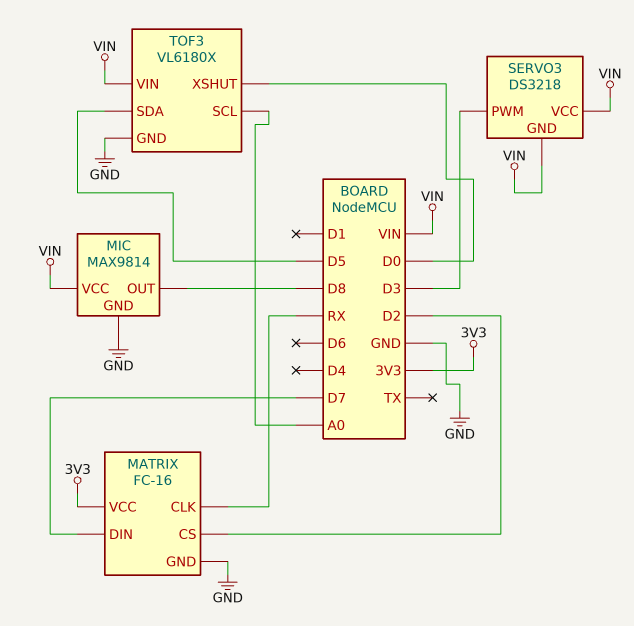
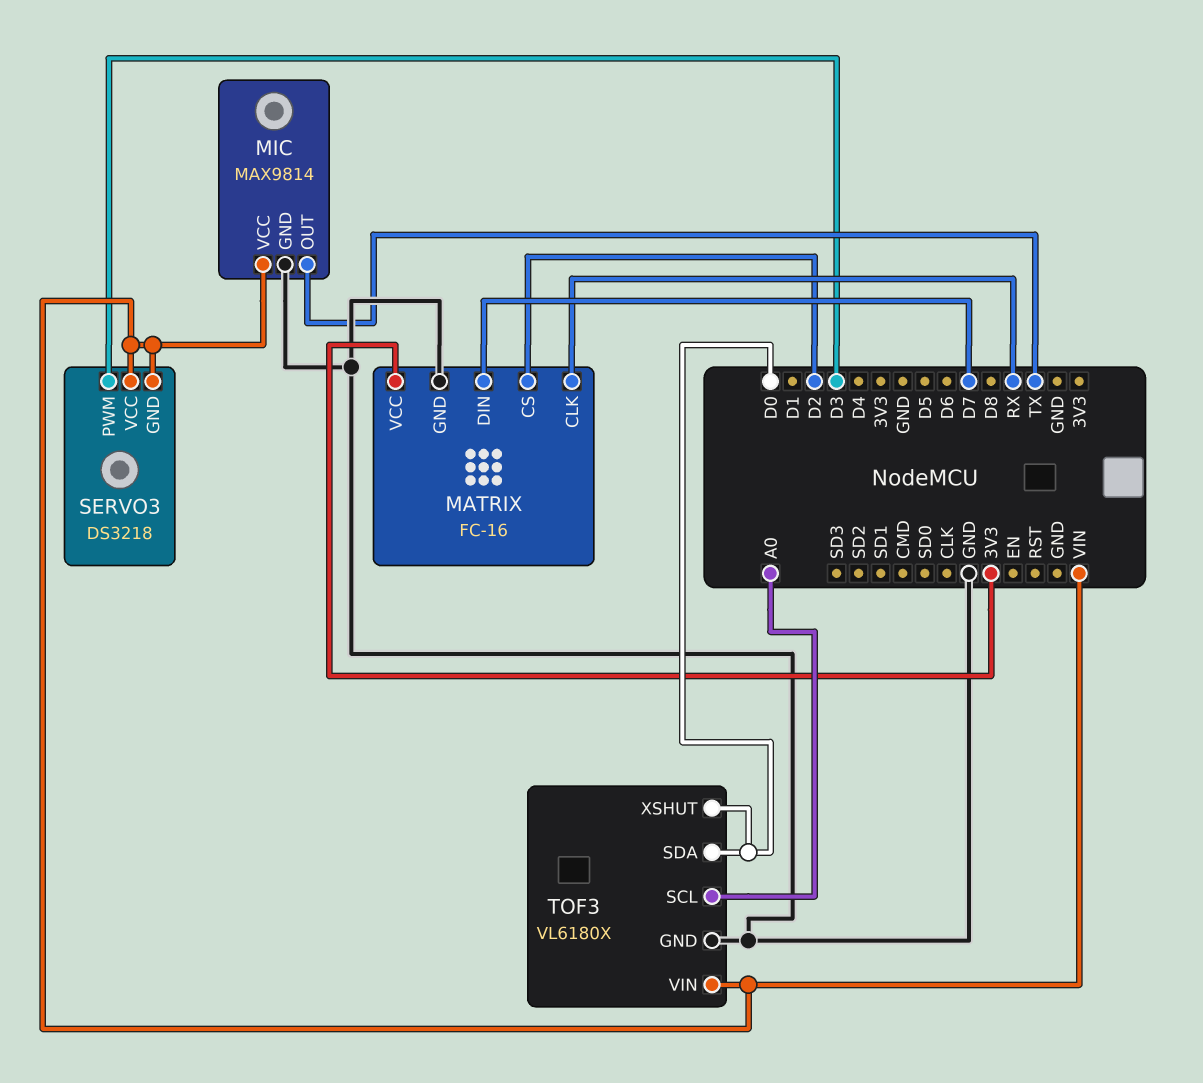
MIC pin OUT: D8 -> TX
TOF3 pin SDA: D5 -> D0

